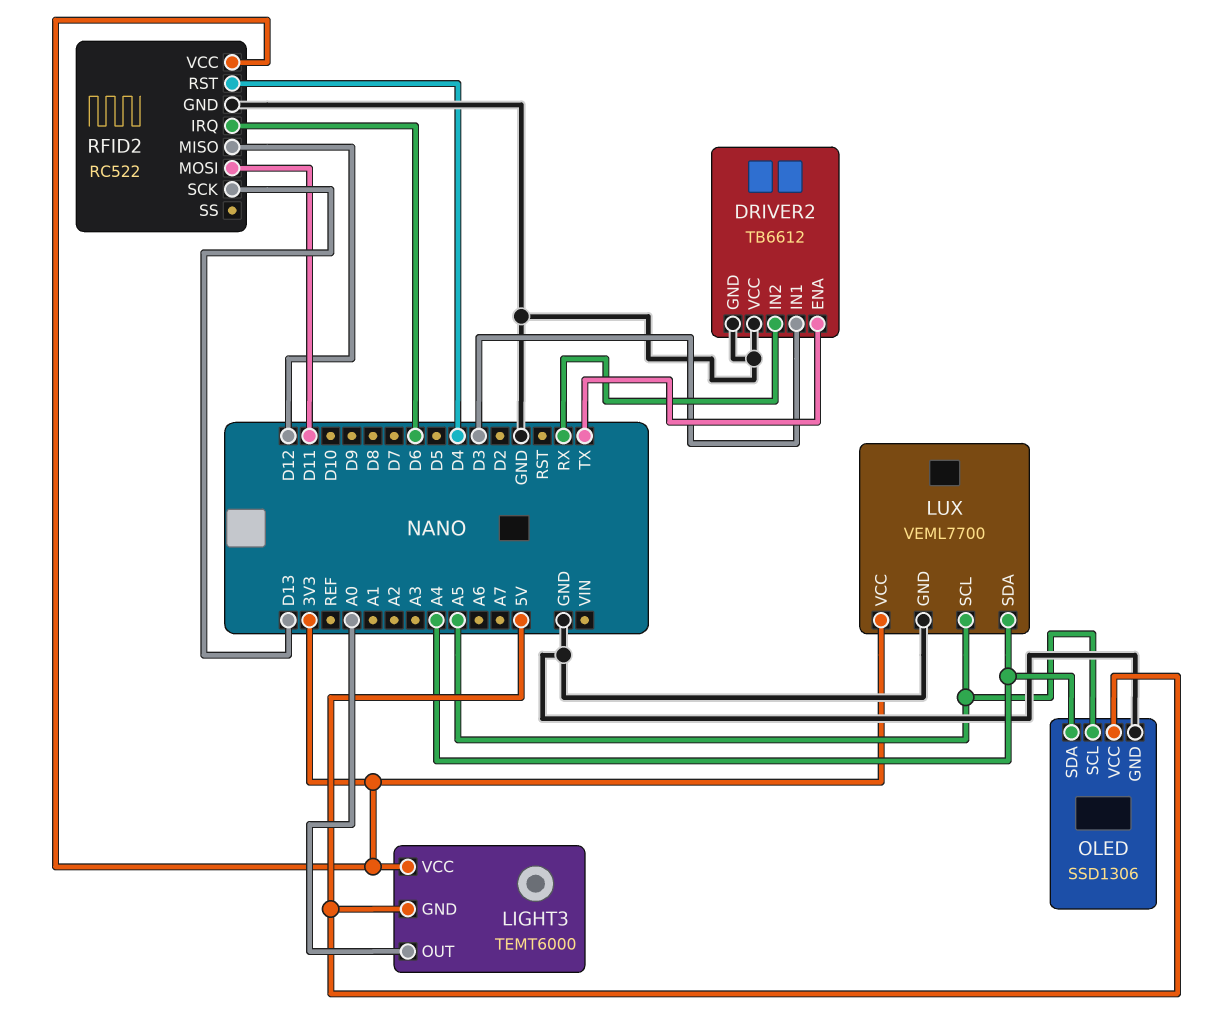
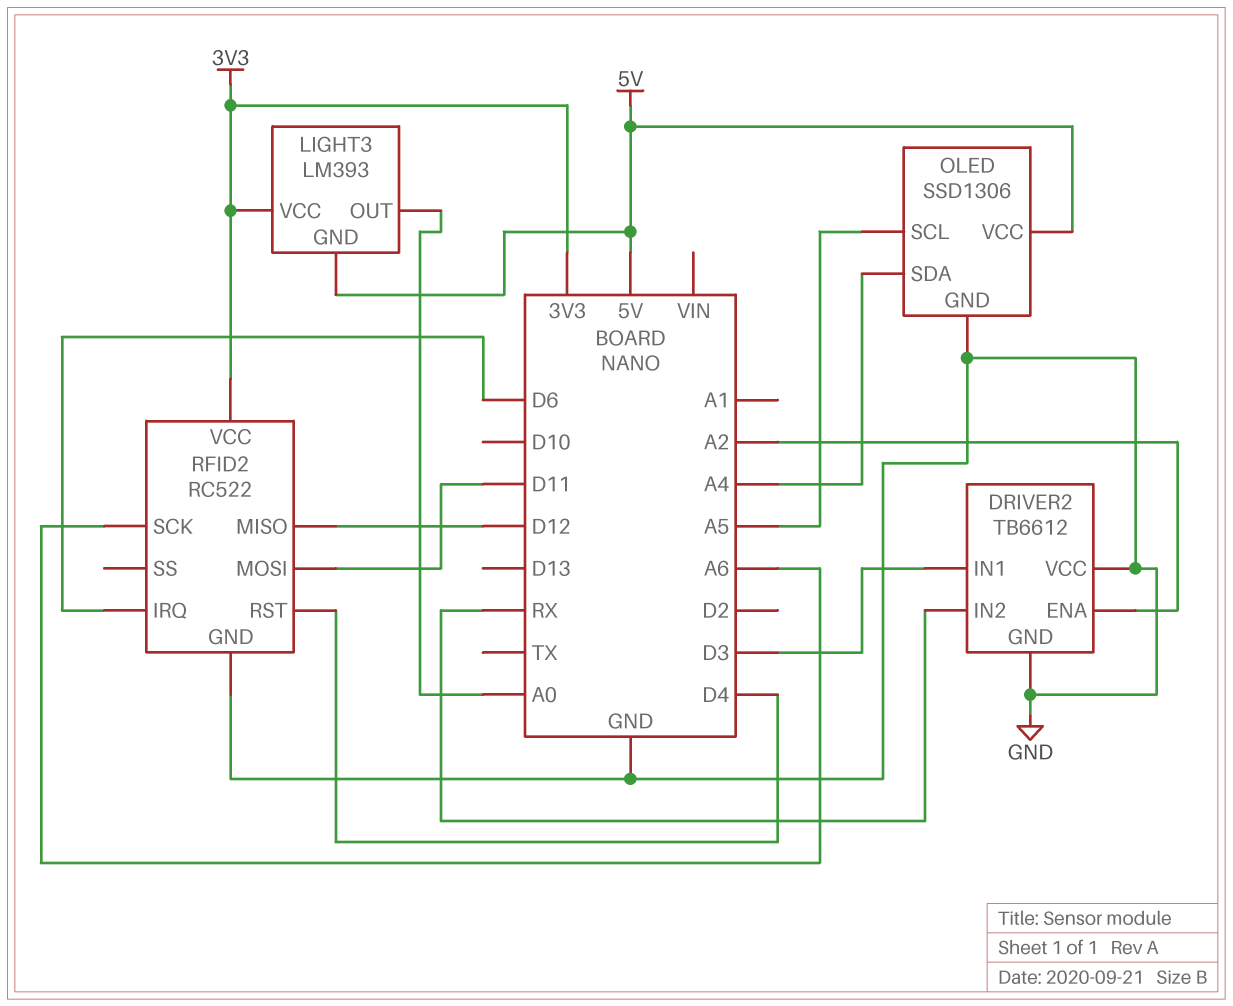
DRIVER2 pin ENA: TX -> A2
LIGHT3: TEMT6000 -> LM393
LUX: VEML7700 -> none
LUX pin GND: GND -> none
LUX pin SCL: A5 -> none
LUX pin SDA: A4 -> none
LUX pin VCC: 3V3 -> none
RFID2 pin SCK: D13 -> A6

